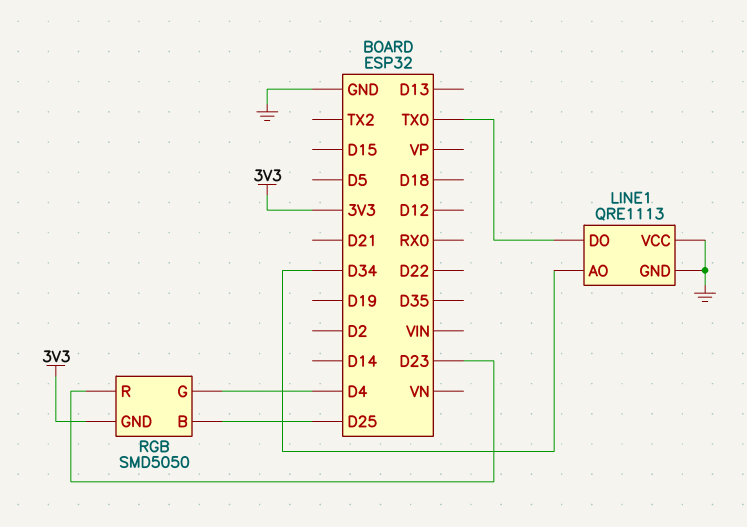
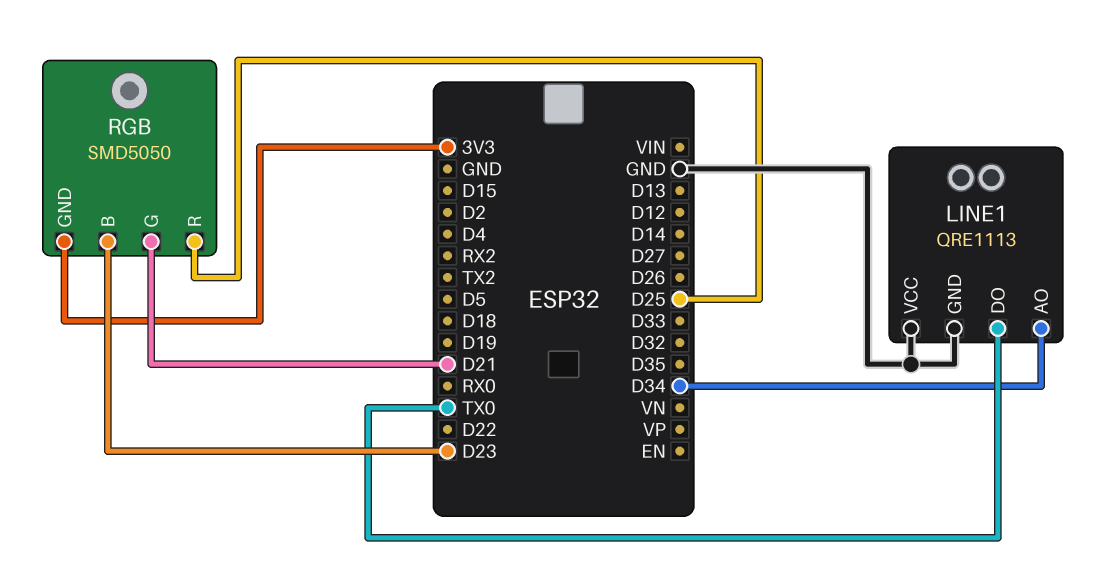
RGB pin B: D25 -> D23
RGB pin G: D4 -> D21
RGB pin R: D23 -> D25

